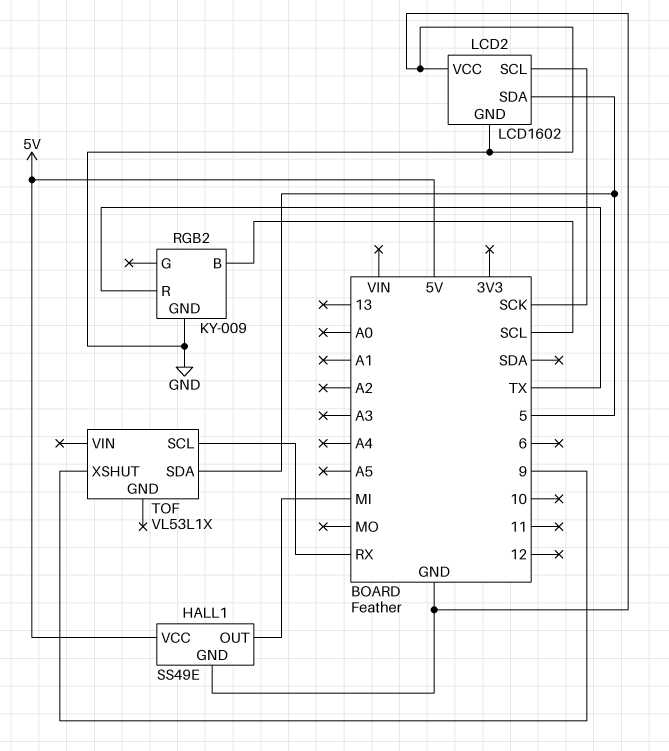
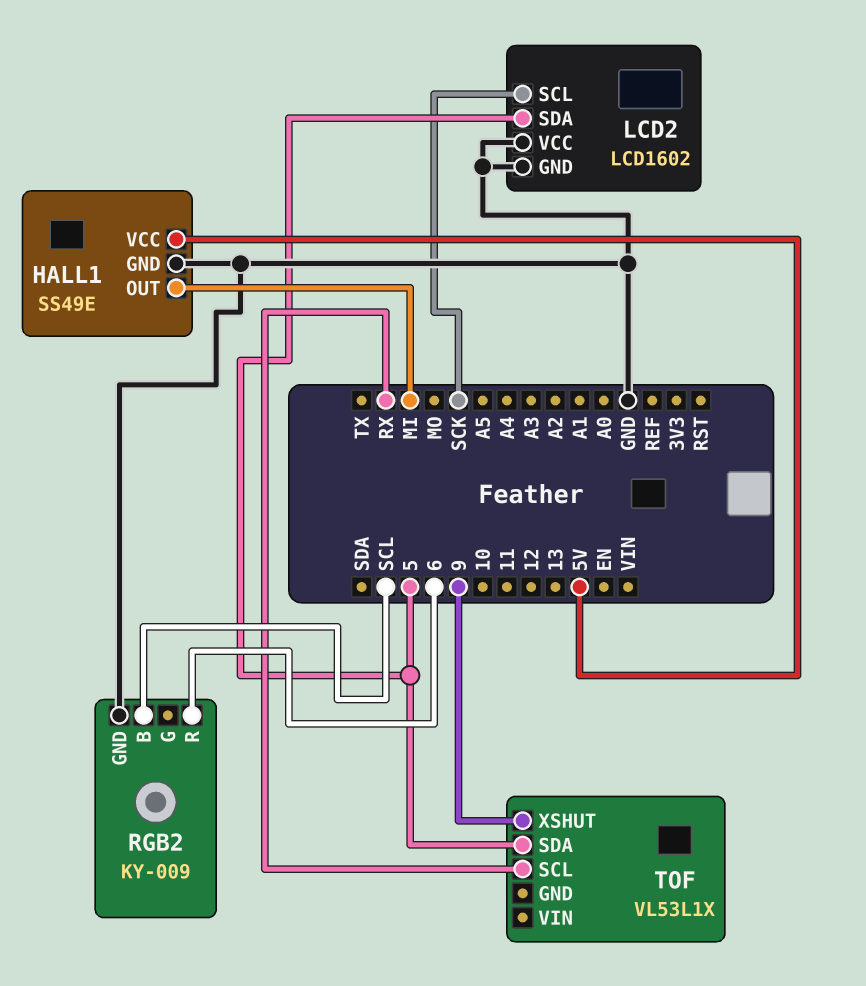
RGB2 pin R: TX -> 6

